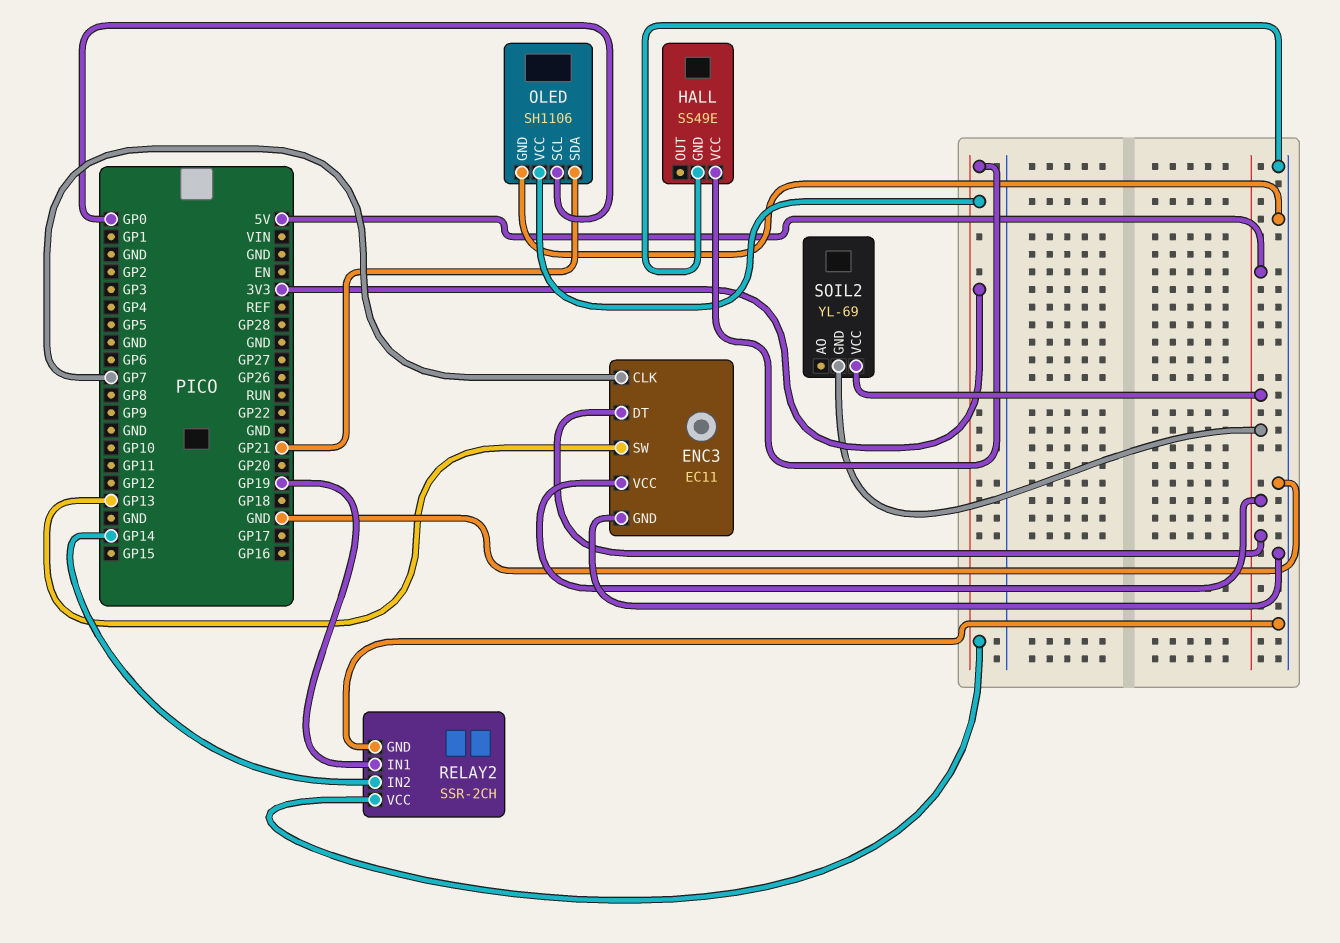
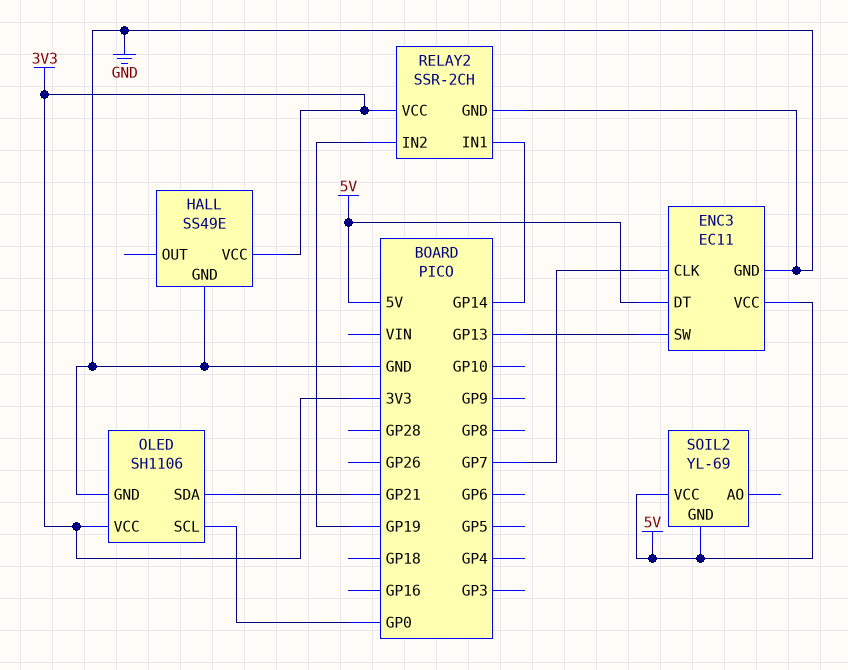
RELAY2 pin IN1: GP19 -> GP14
RELAY2 pin IN2: GP14 -> GP19

